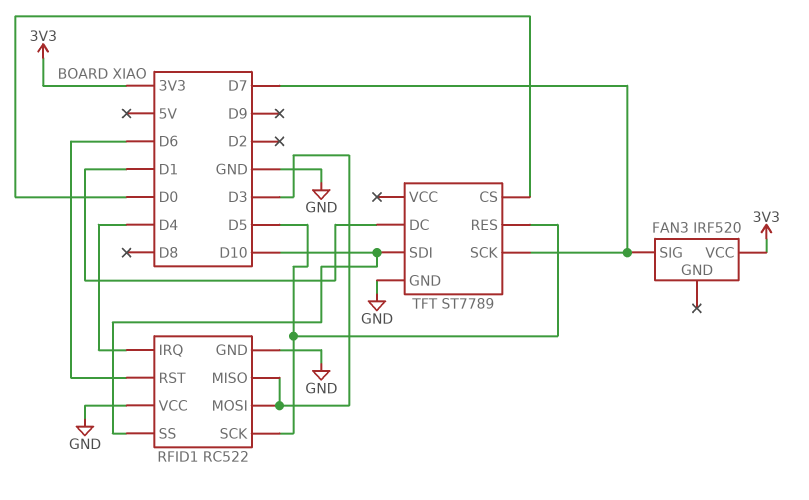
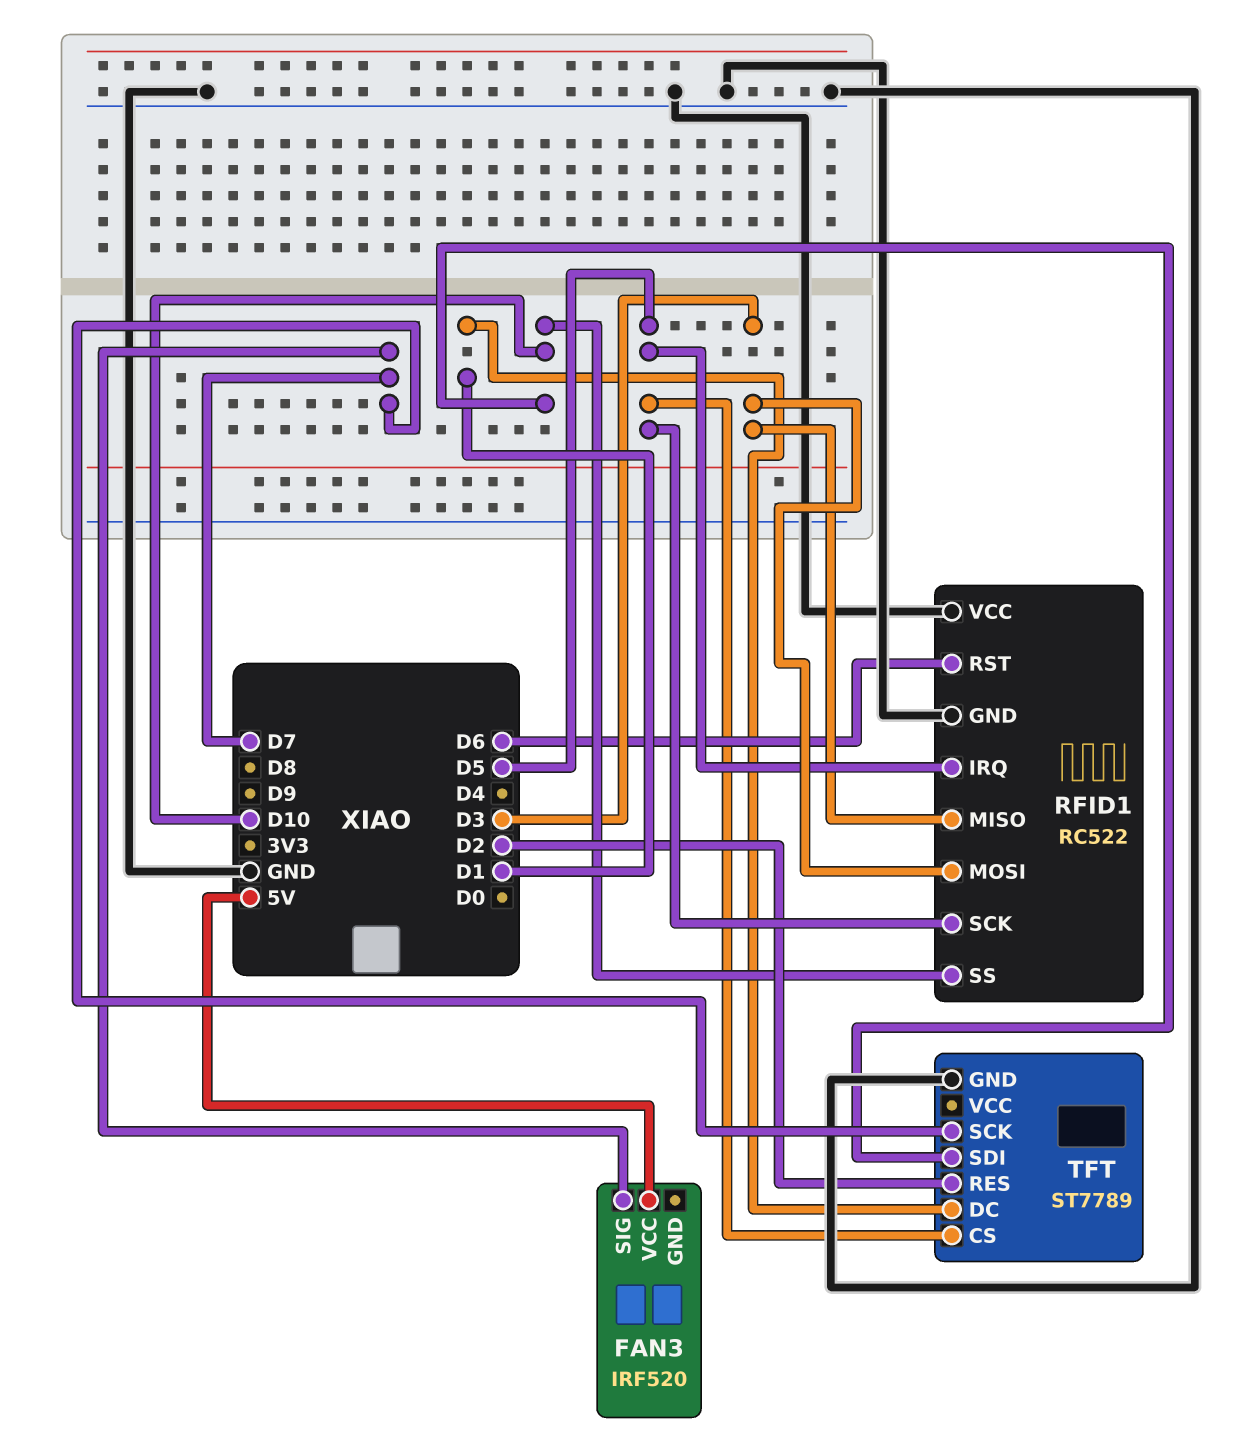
FAN3 pin VCC: 3V3 -> 5V
RFID1 pin IRQ: D4 -> D5
TFT pin CS: D0 -> D5
TFT pin RES: D5 -> D2

